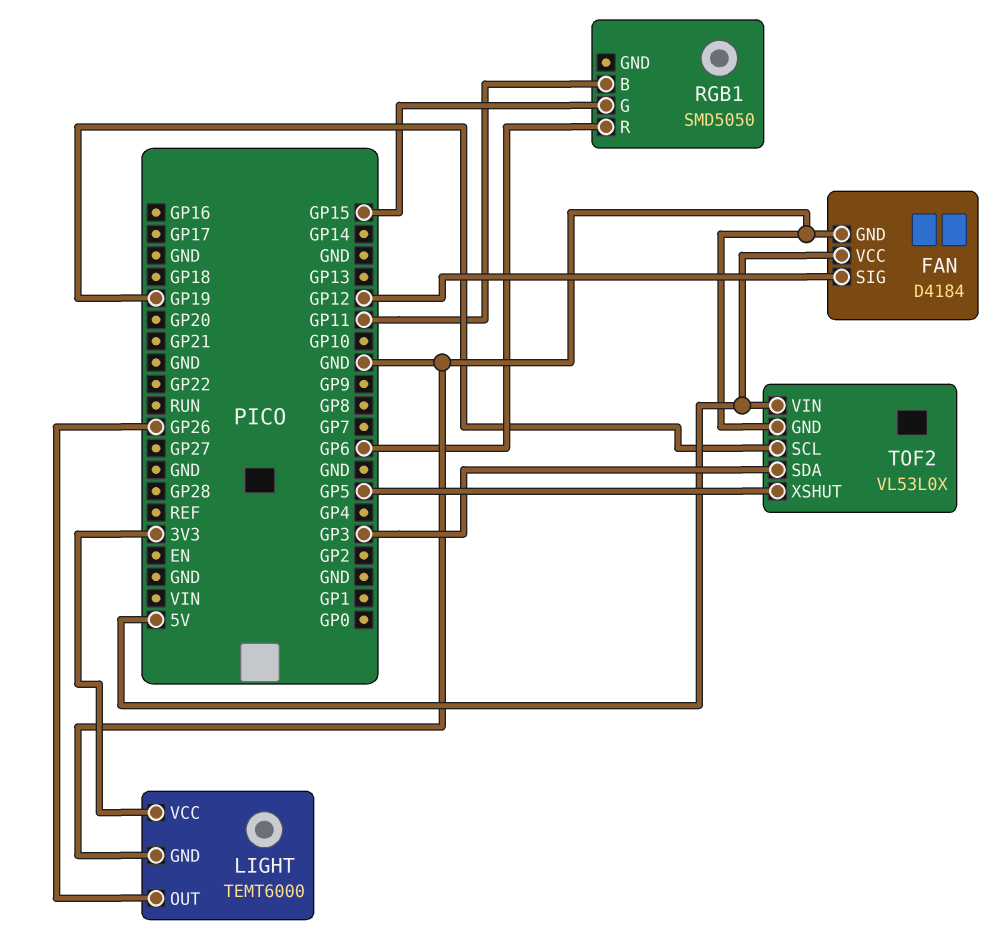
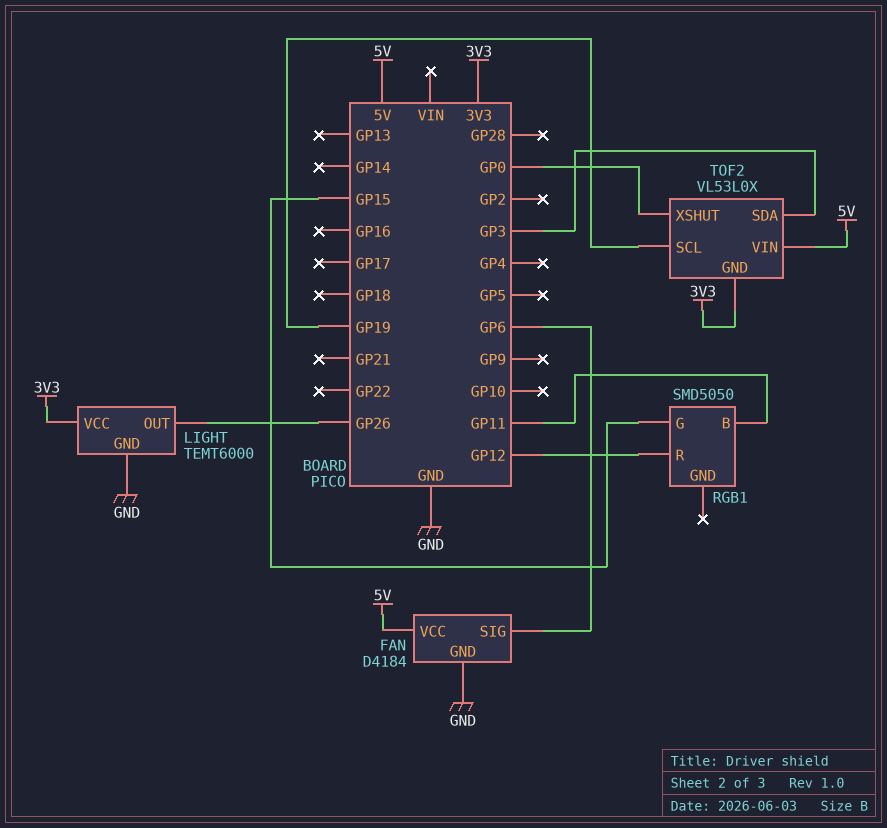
FAN pin SIG: GP12 -> GP6
RGB1 pin R: GP6 -> GP12
TOF2 pin GND: GND -> 3V3
TOF2 pin XSHUT: GP5 -> GP0

